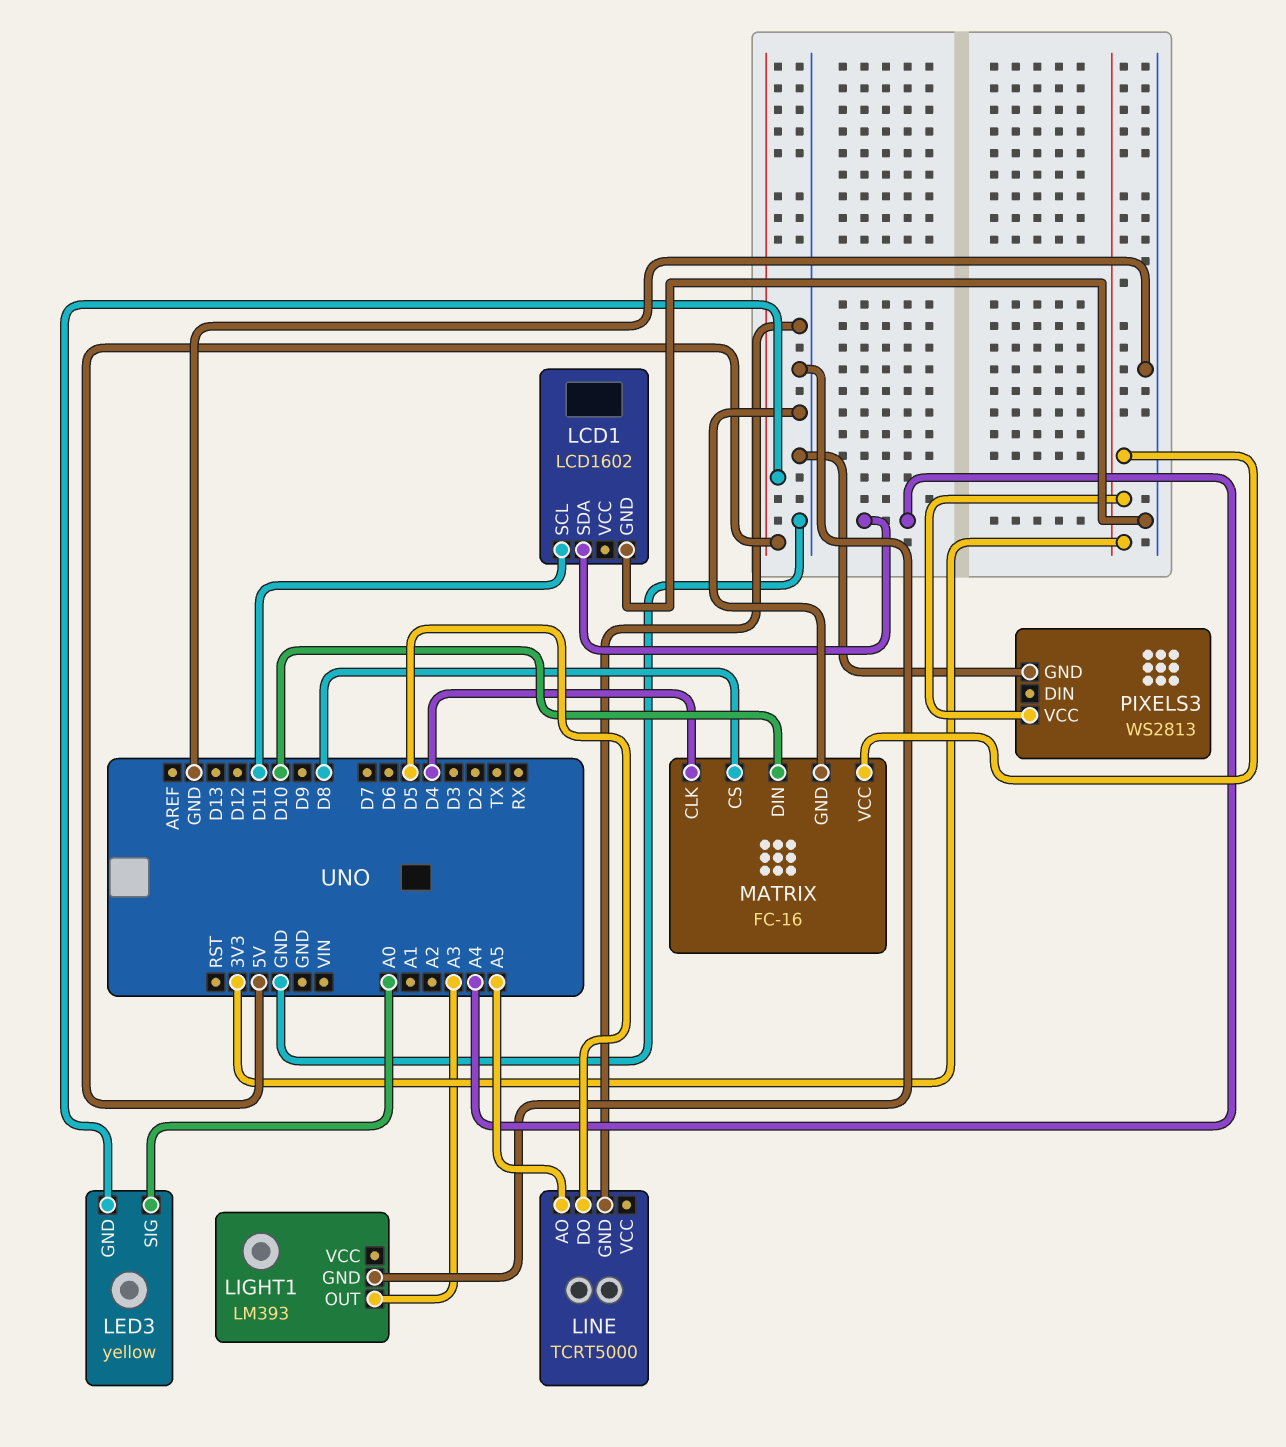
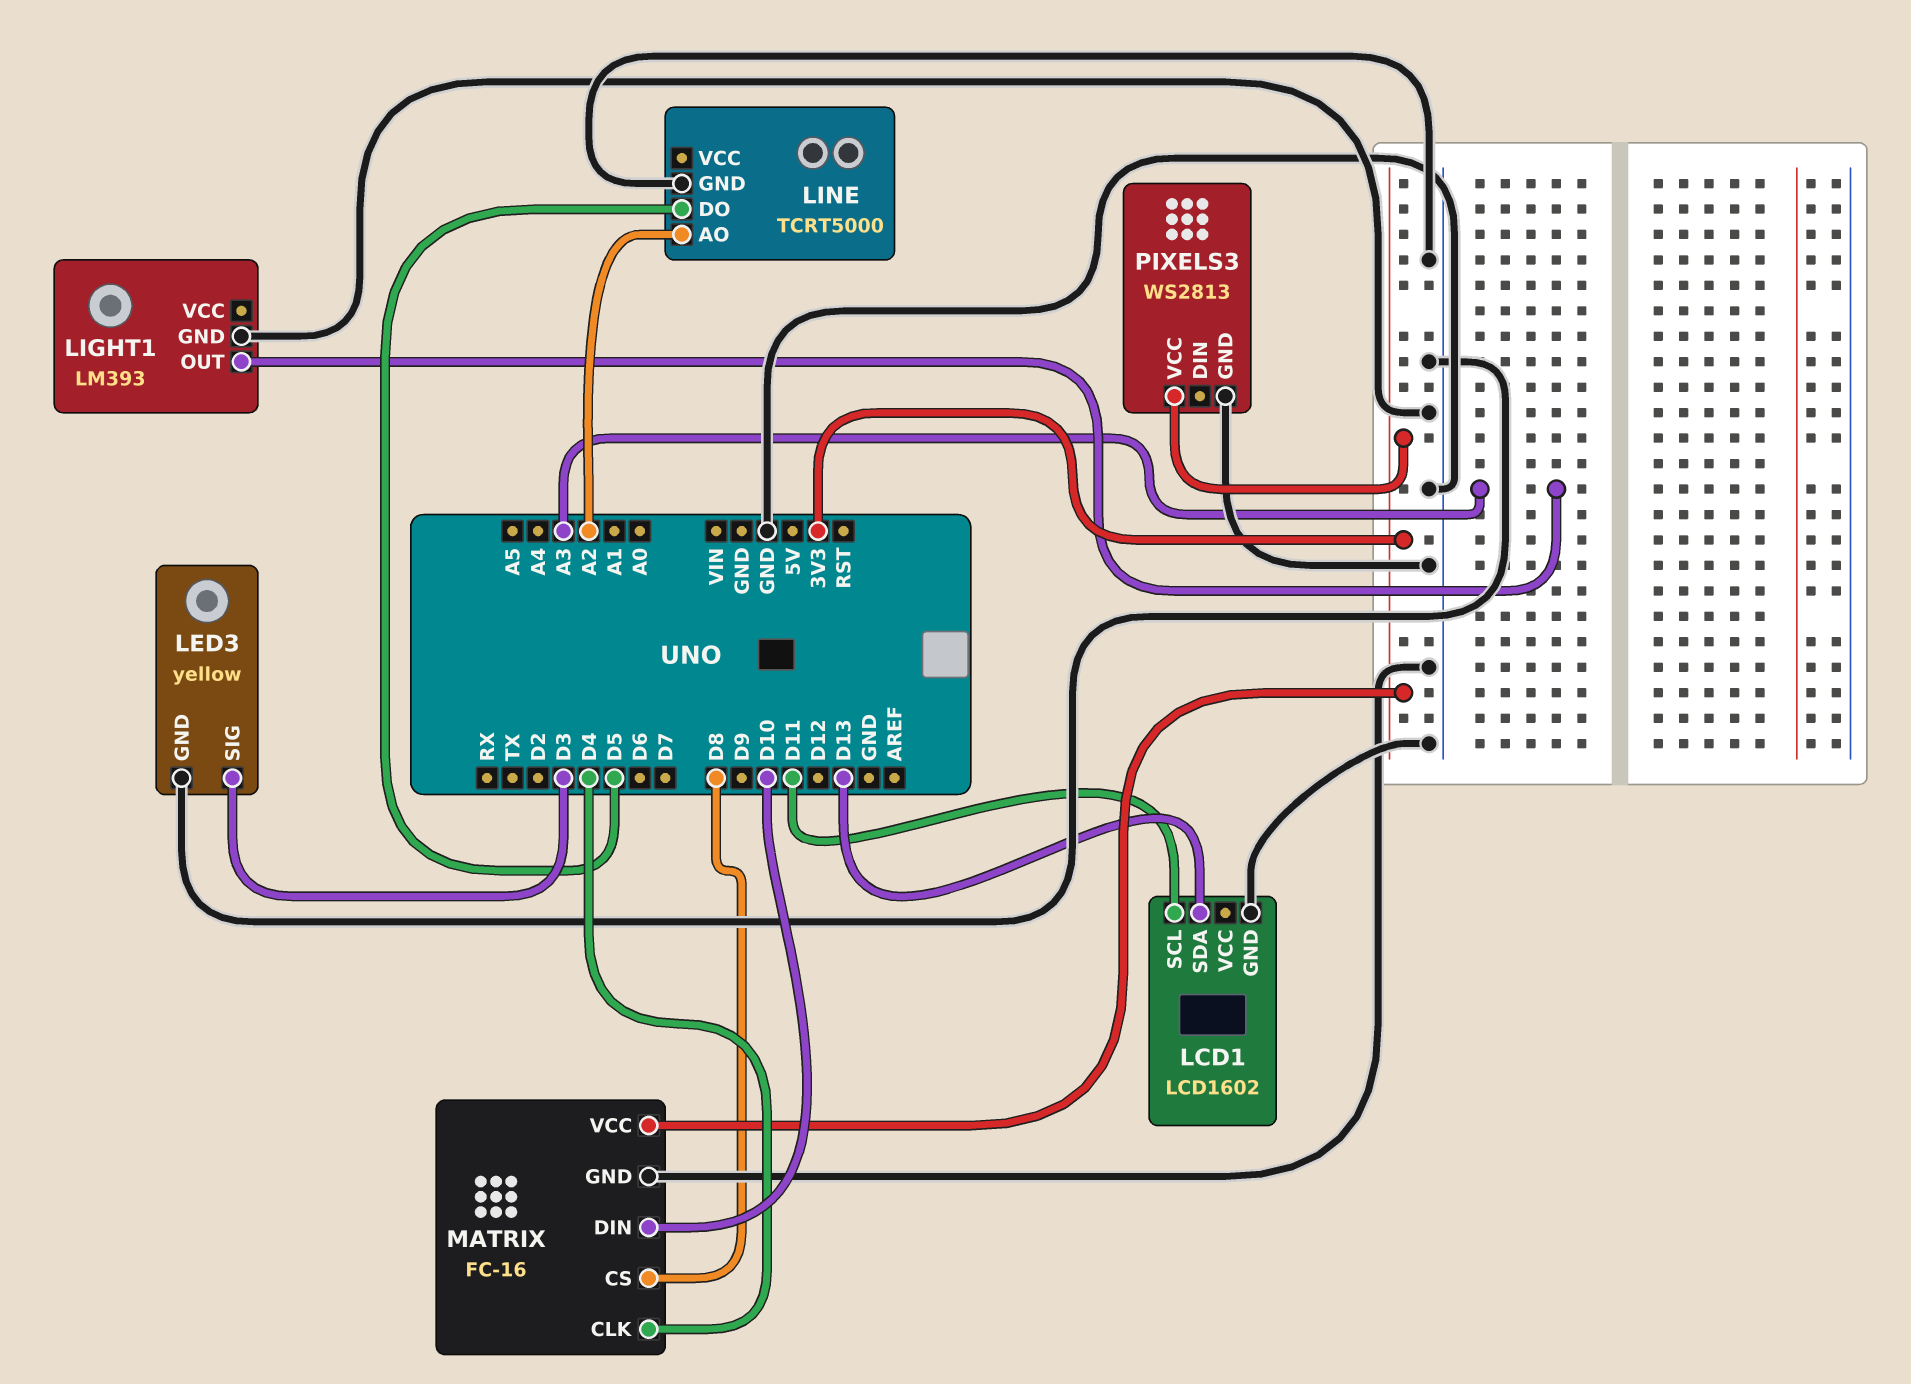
LCD1 pin SDA: A4 -> D13
LED3 pin GND: 5V -> GND
LED3 pin SIG: A0 -> D3
LINE pin AO: A5 -> A2

